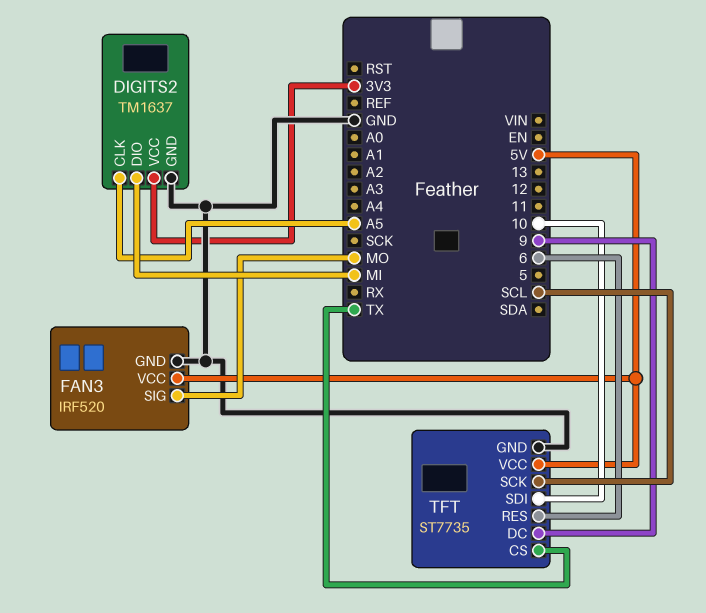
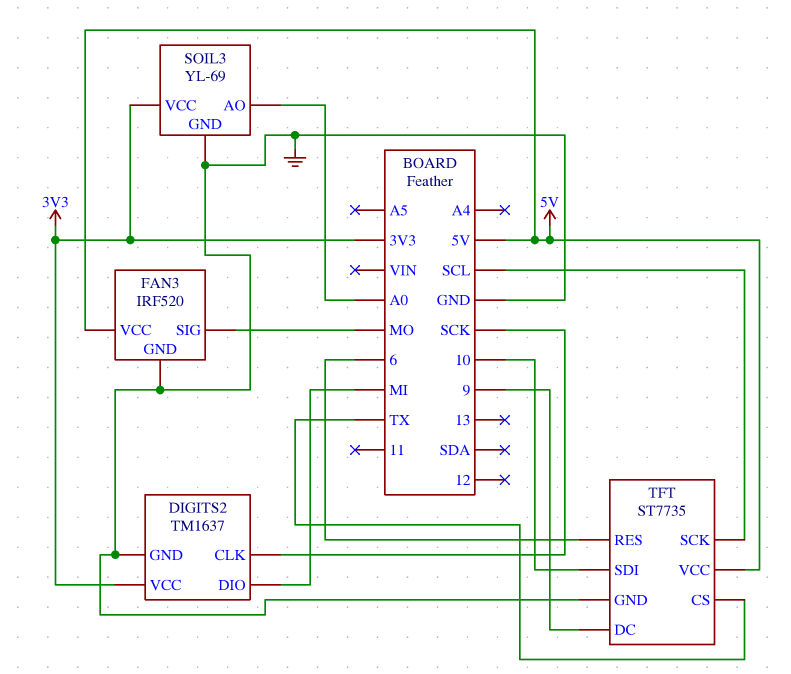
DIGITS2 pin CLK: A5 -> SCK
SOIL3: none -> YL-69
SOIL3 pin AO: none -> A0
SOIL3 pin GND: none -> GND
SOIL3 pin VCC: none -> 3V3

